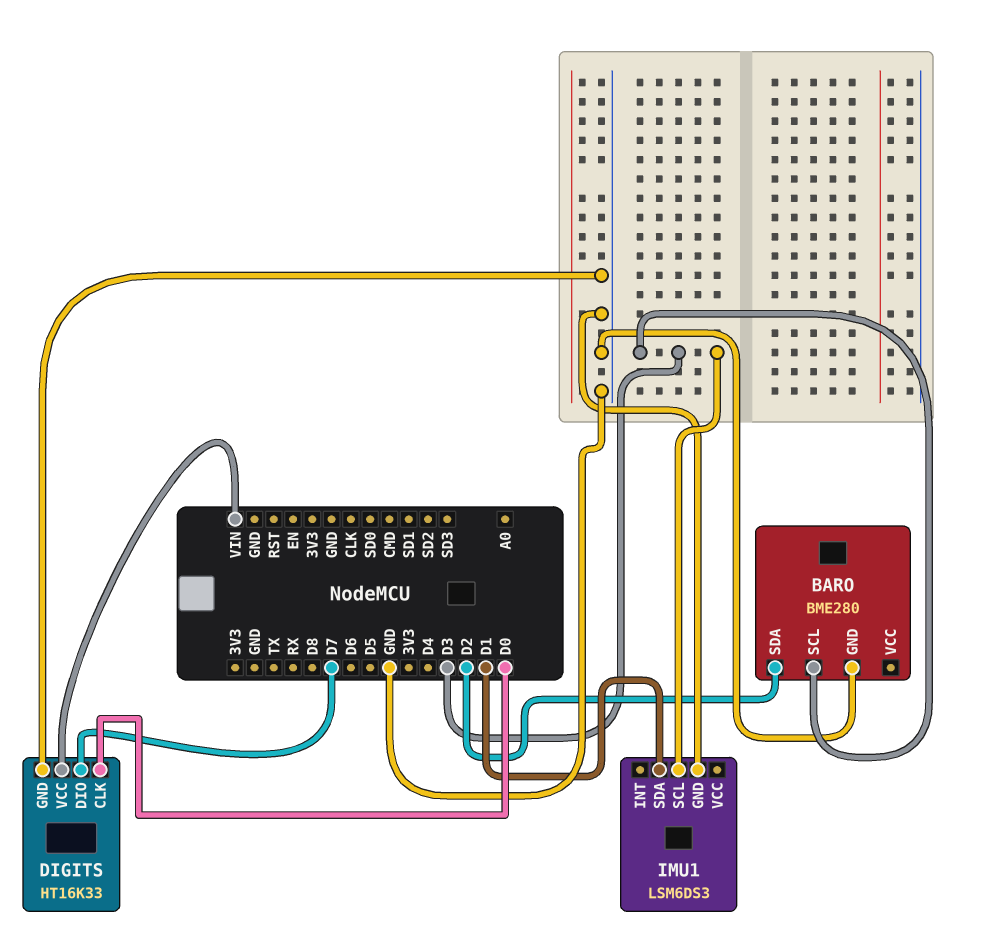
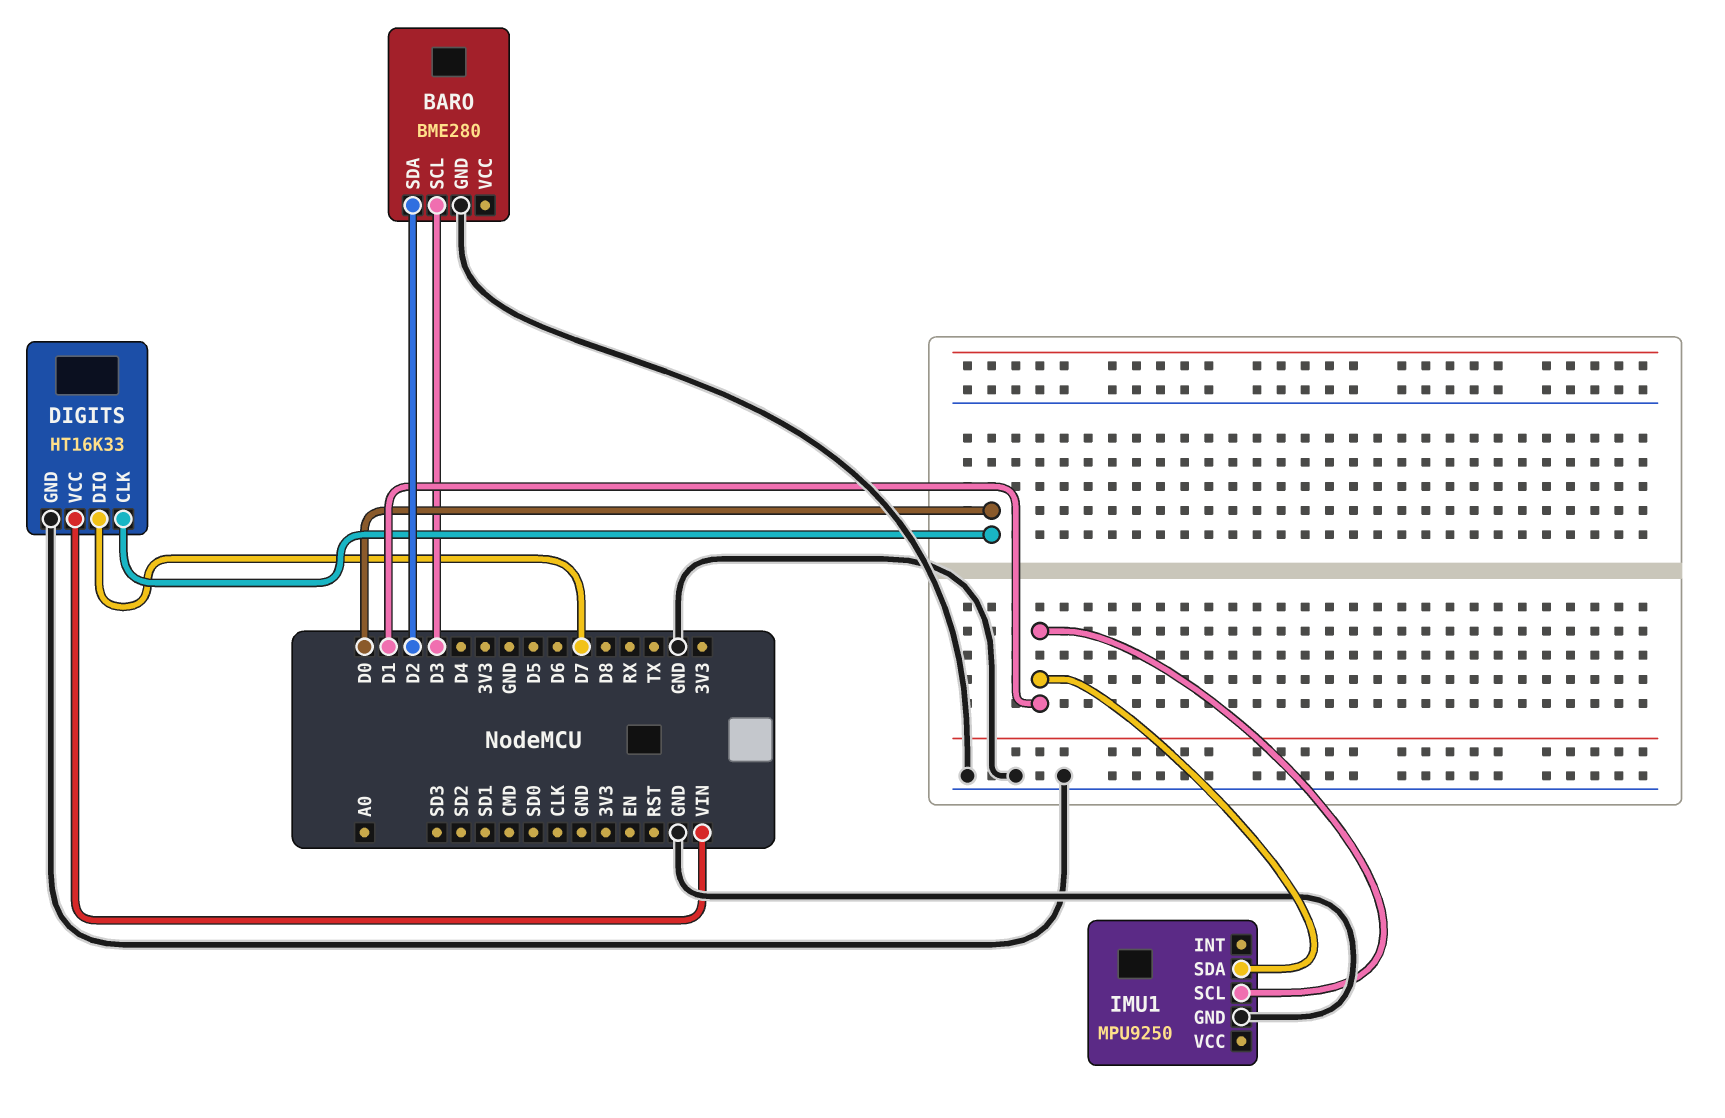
IMU1: LSM6DS3 -> MPU9250
IMU1 pin SCL: D3 -> D1

